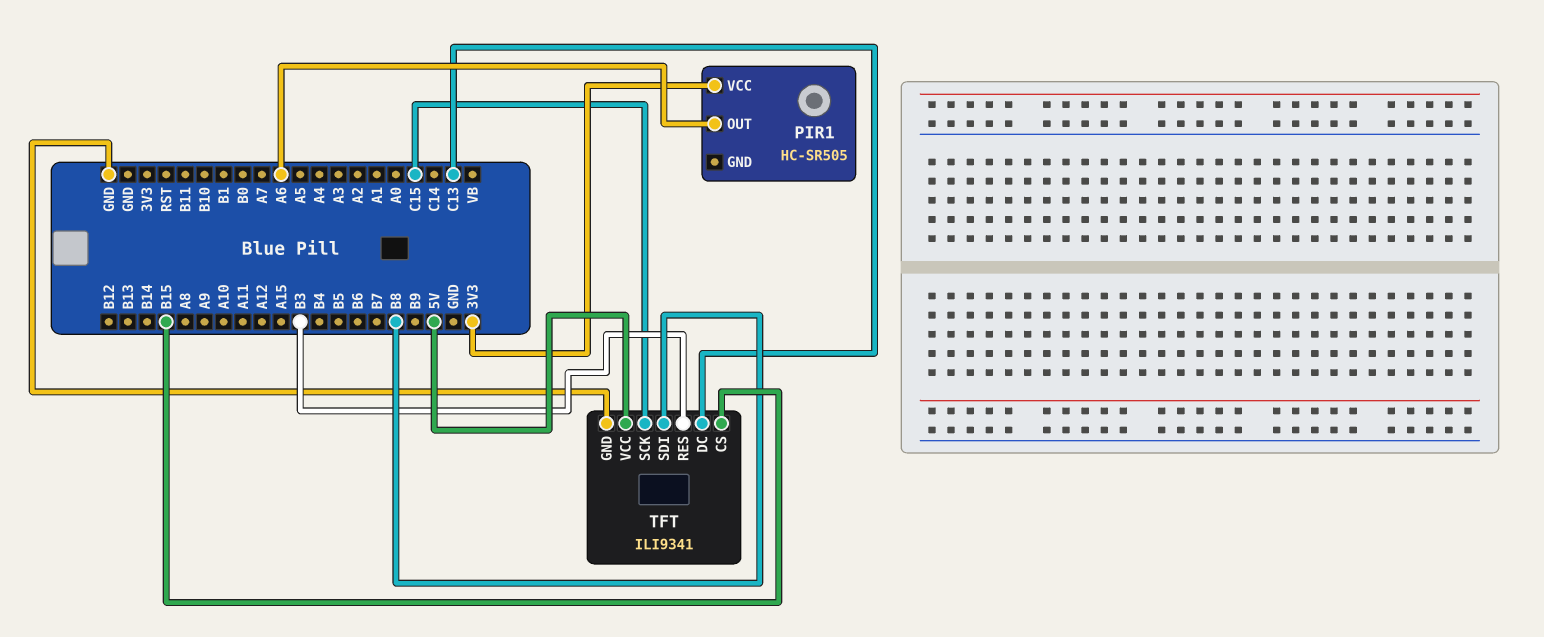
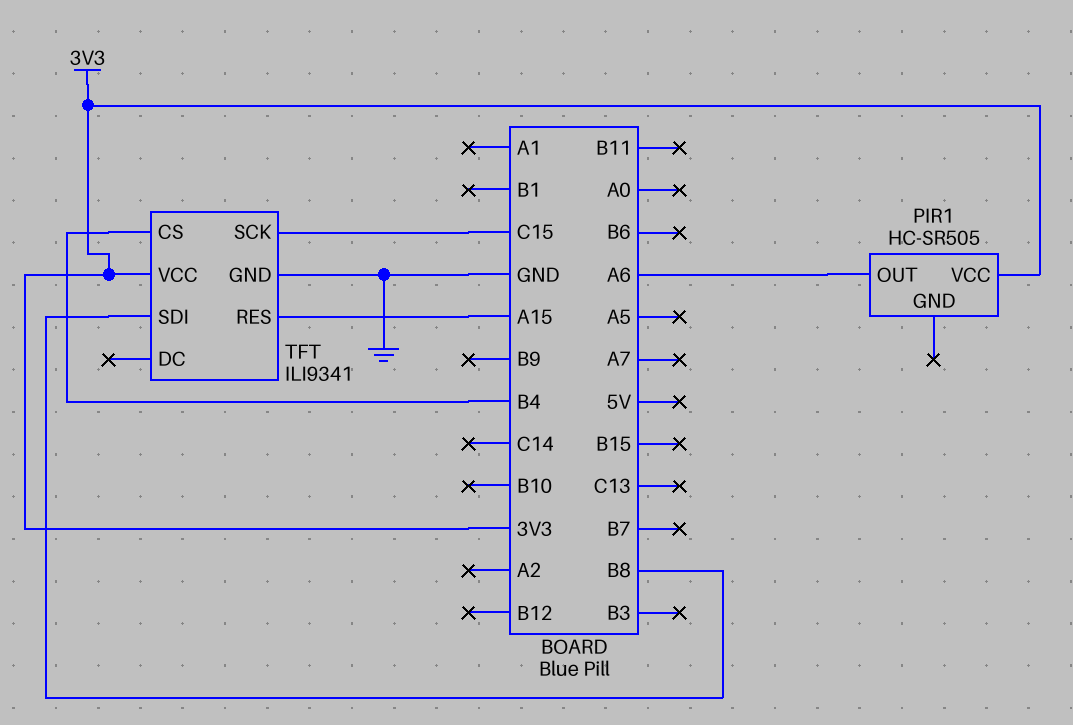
TFT pin CS: B15 -> B4
TFT pin DC: C13 -> none
TFT pin RES: B3 -> A15
TFT pin VCC: 5V -> 3V3

